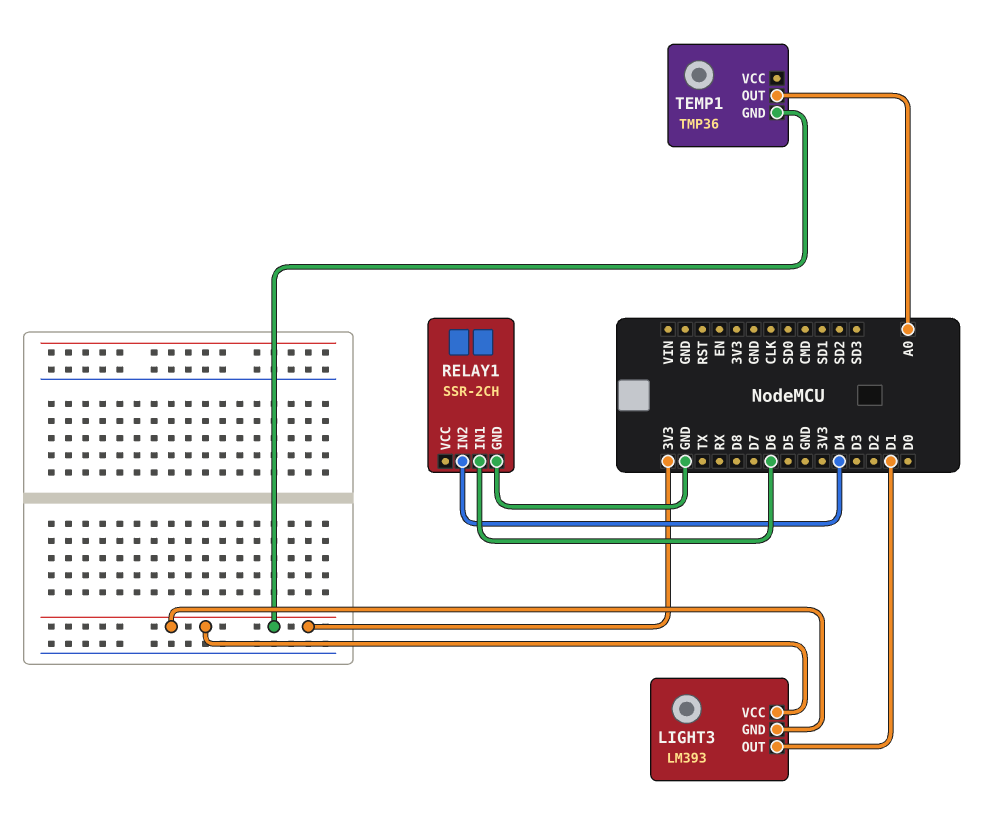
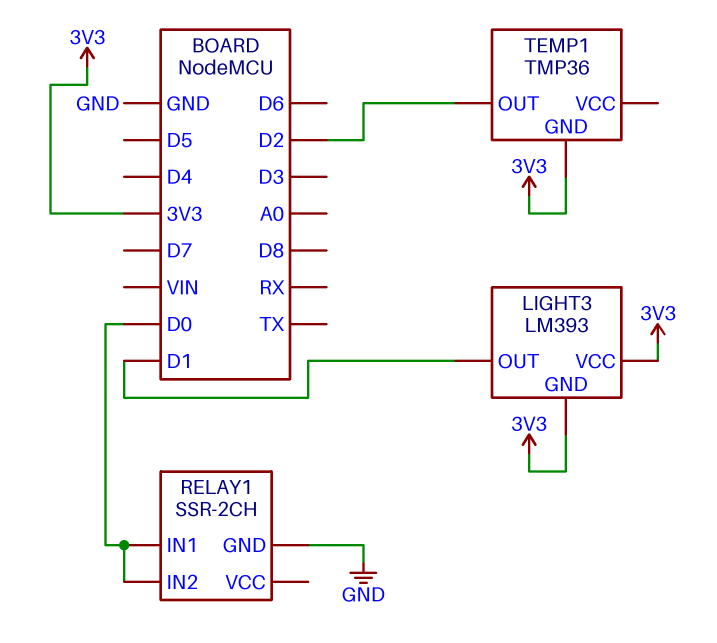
RELAY1 pin IN1: D6 -> D0
RELAY1 pin IN2: D4 -> D0
TEMP1 pin OUT: A0 -> D2

